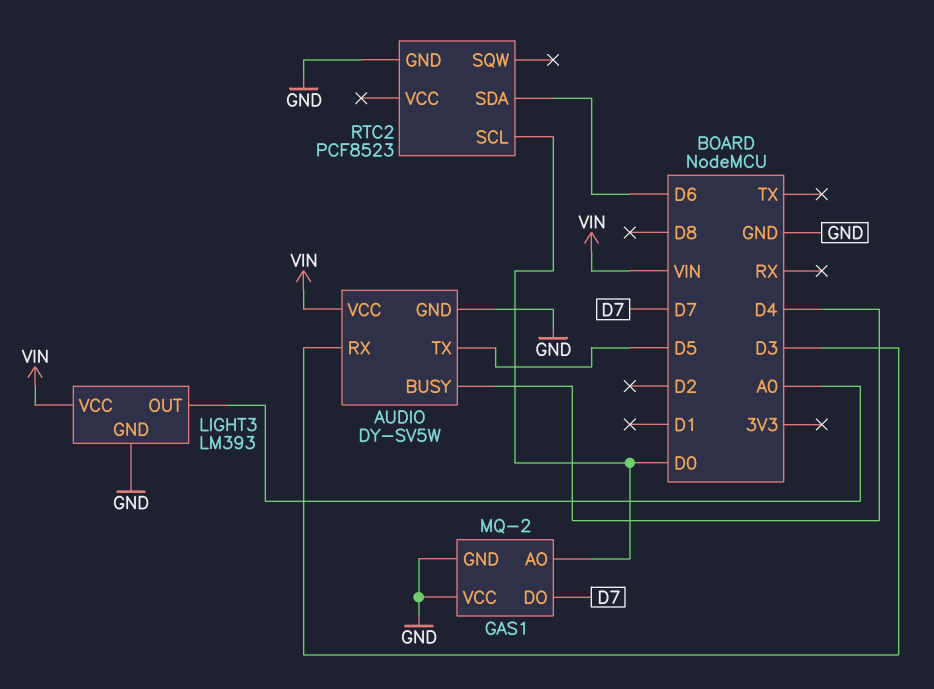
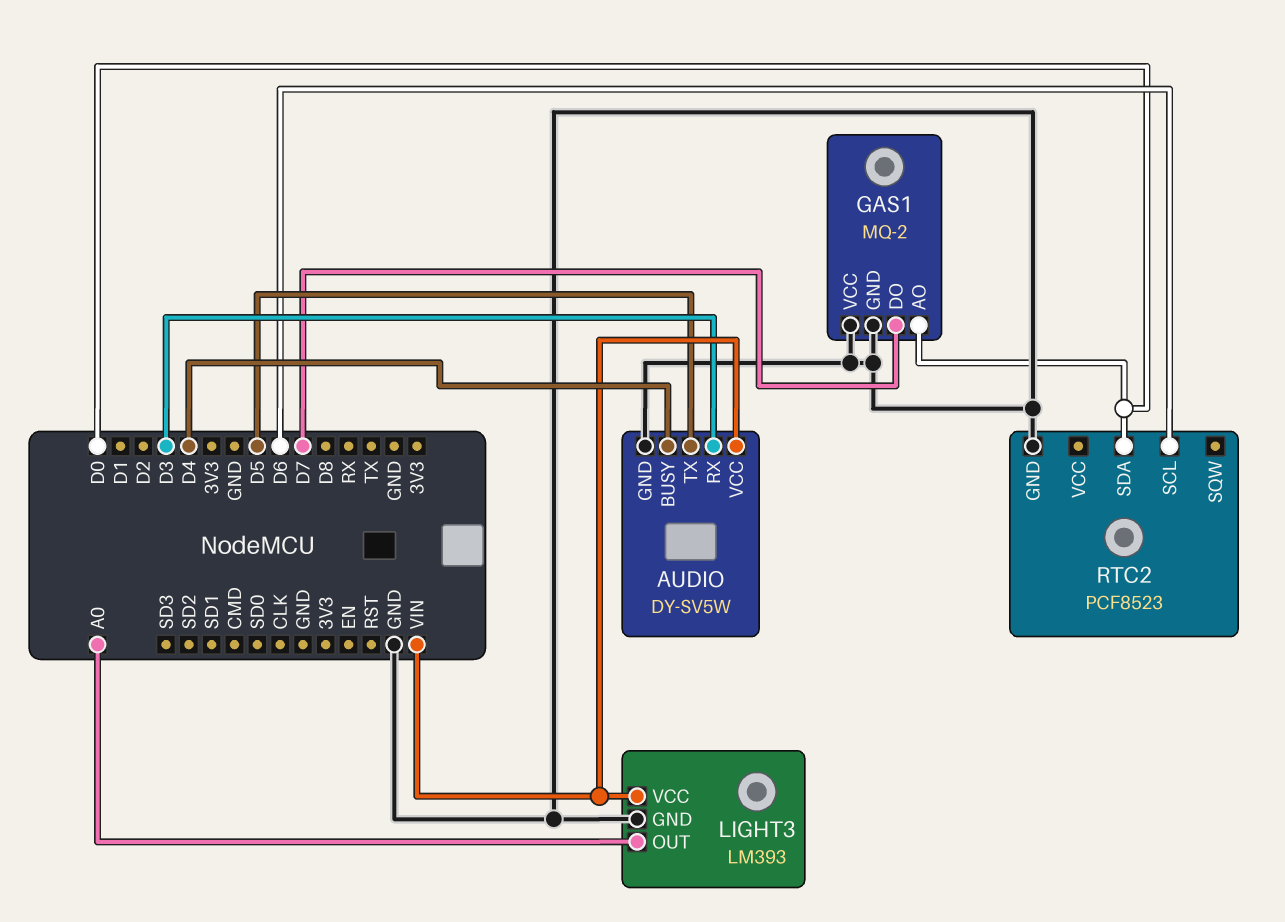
RTC2 pin SCL: D0 -> D6
RTC2 pin SDA: D6 -> D0

